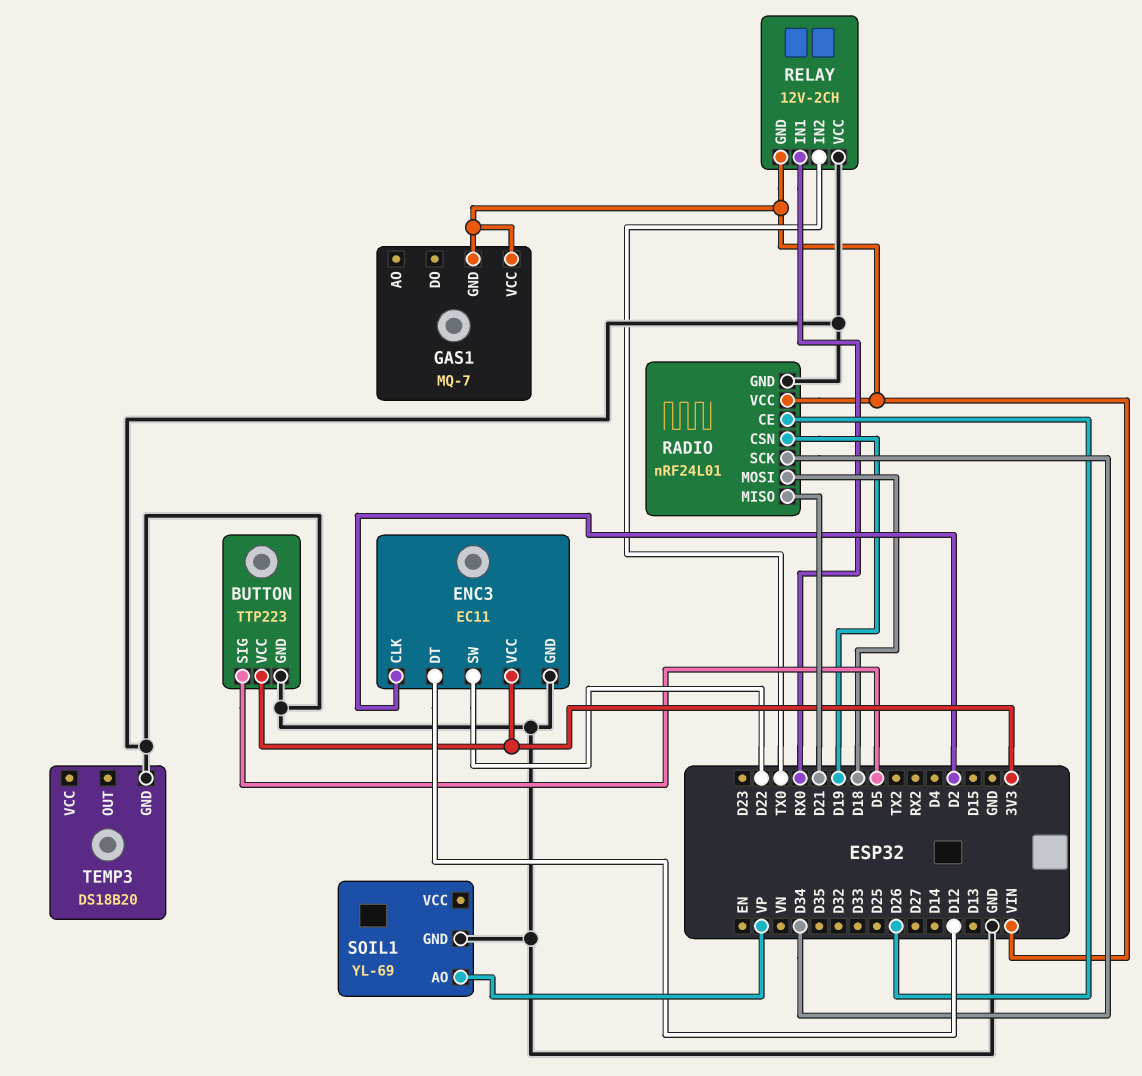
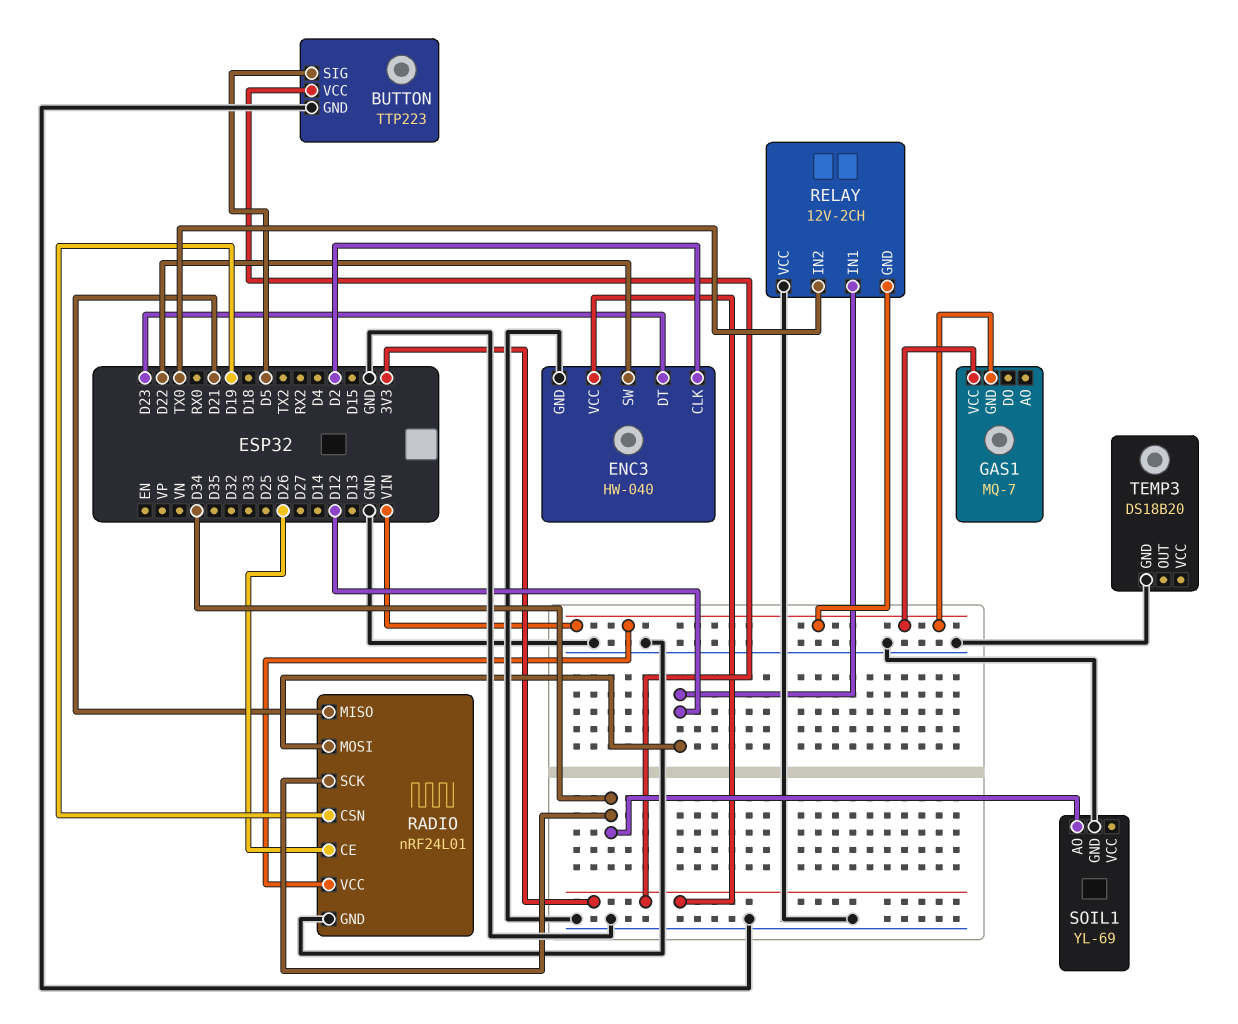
ENC3: EC11 -> HW-040
ENC3 pin DT: D12 -> D23
RADIO pin MOSI: D18 -> D12
RELAY pin IN1: RX0 -> D12
SOIL1 pin AO: VP -> D34

